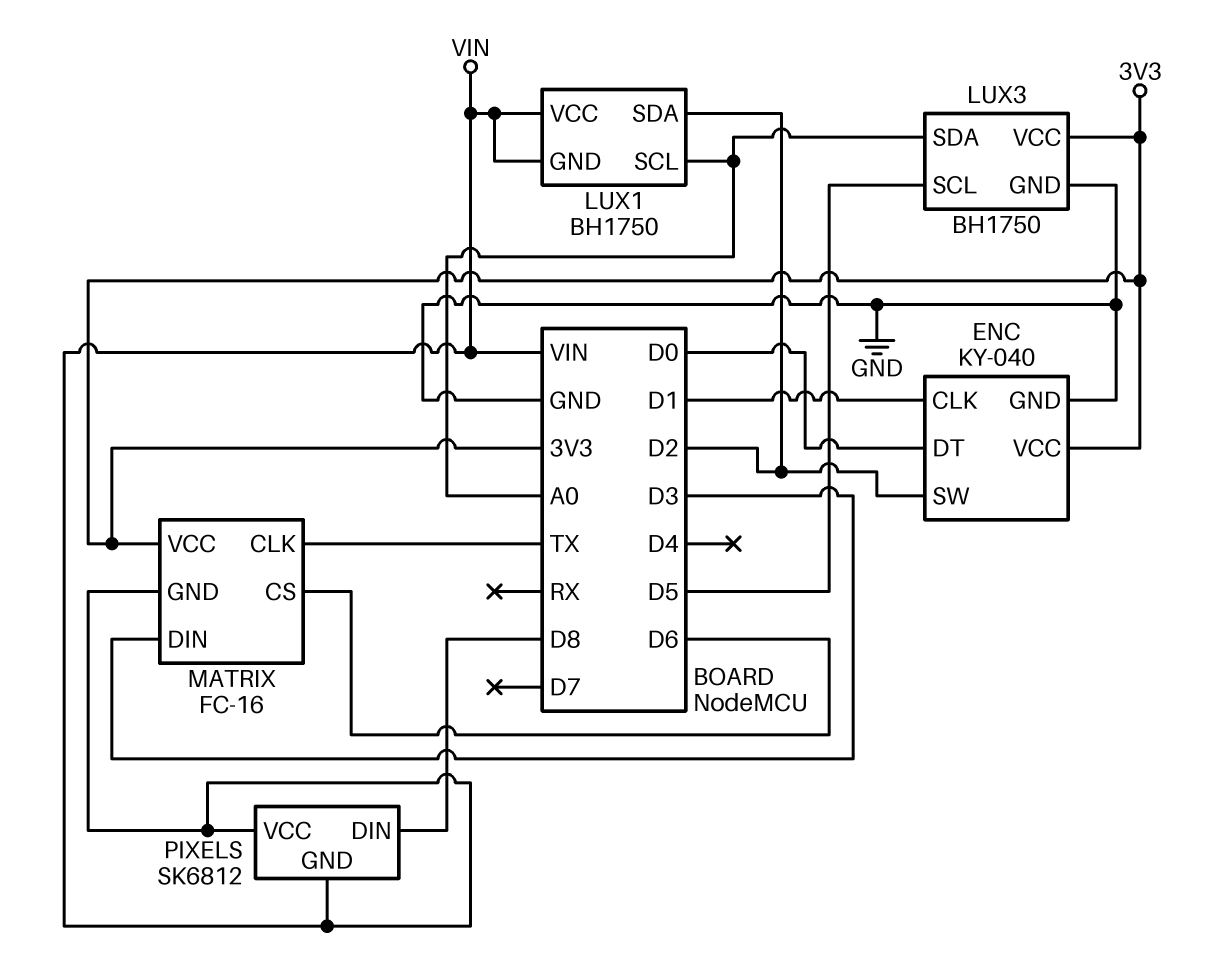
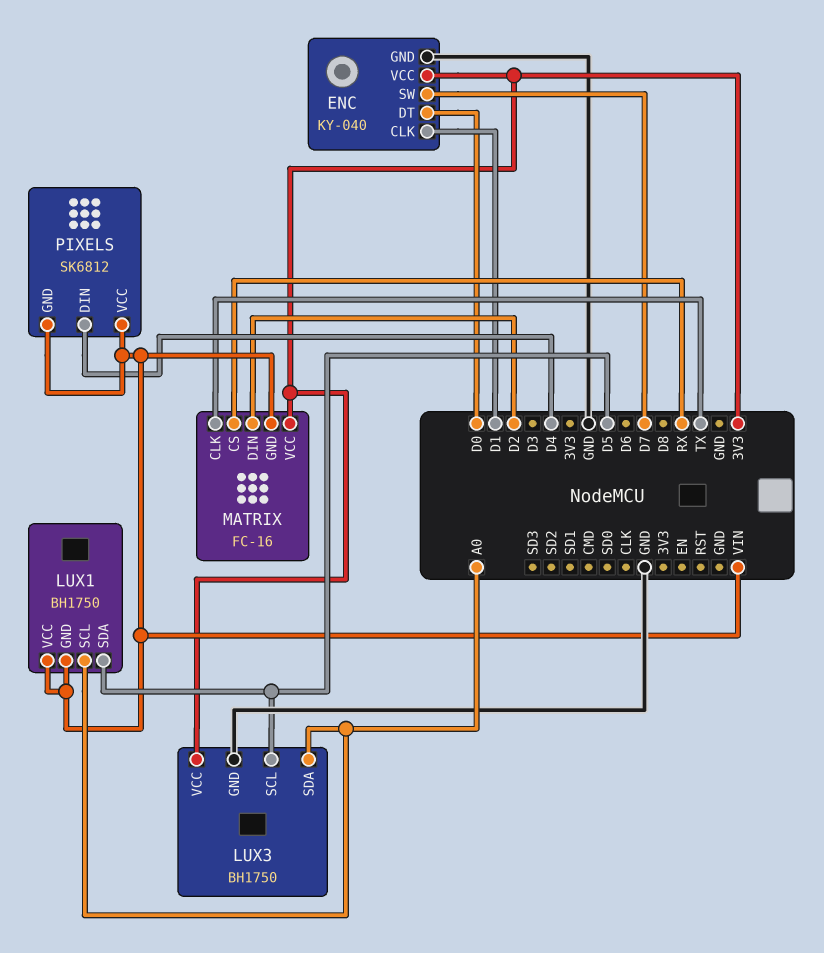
ENC pin SW: D2 -> D7
LUX1 pin SDA: D2 -> D5
MATRIX pin CS: D6 -> RX
MATRIX pin DIN: D3 -> D2
PIXELS pin DIN: D8 -> D4

